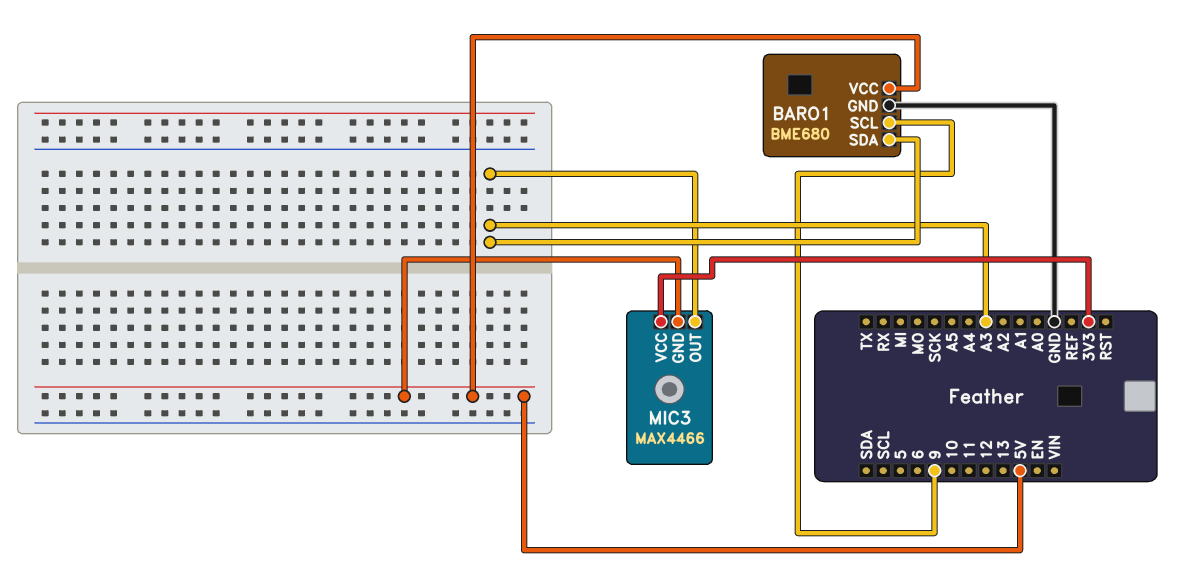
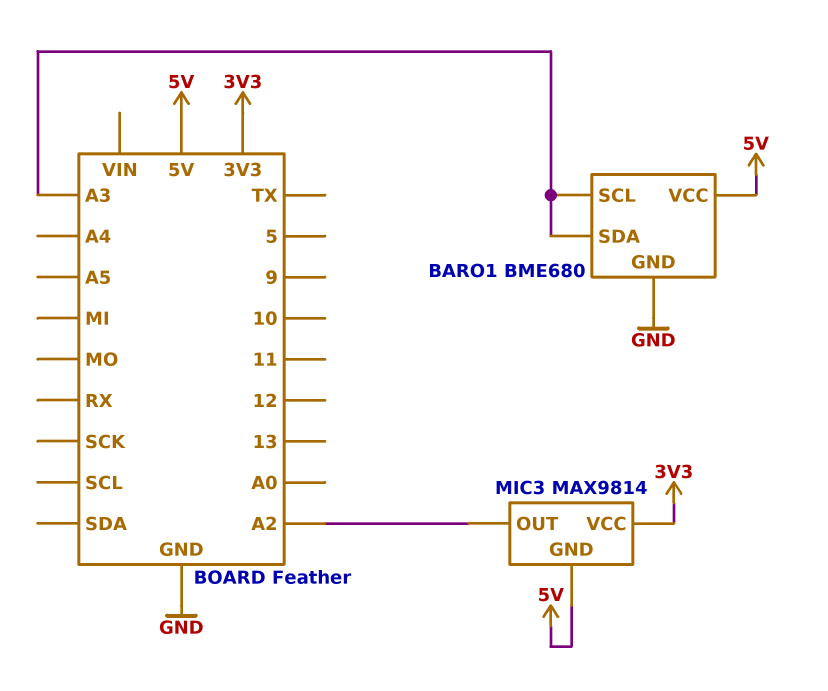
BARO1 pin SCL: 9 -> A3
MIC3: MAX4466 -> MAX9814
MIC3 pin OUT: A3 -> A2

